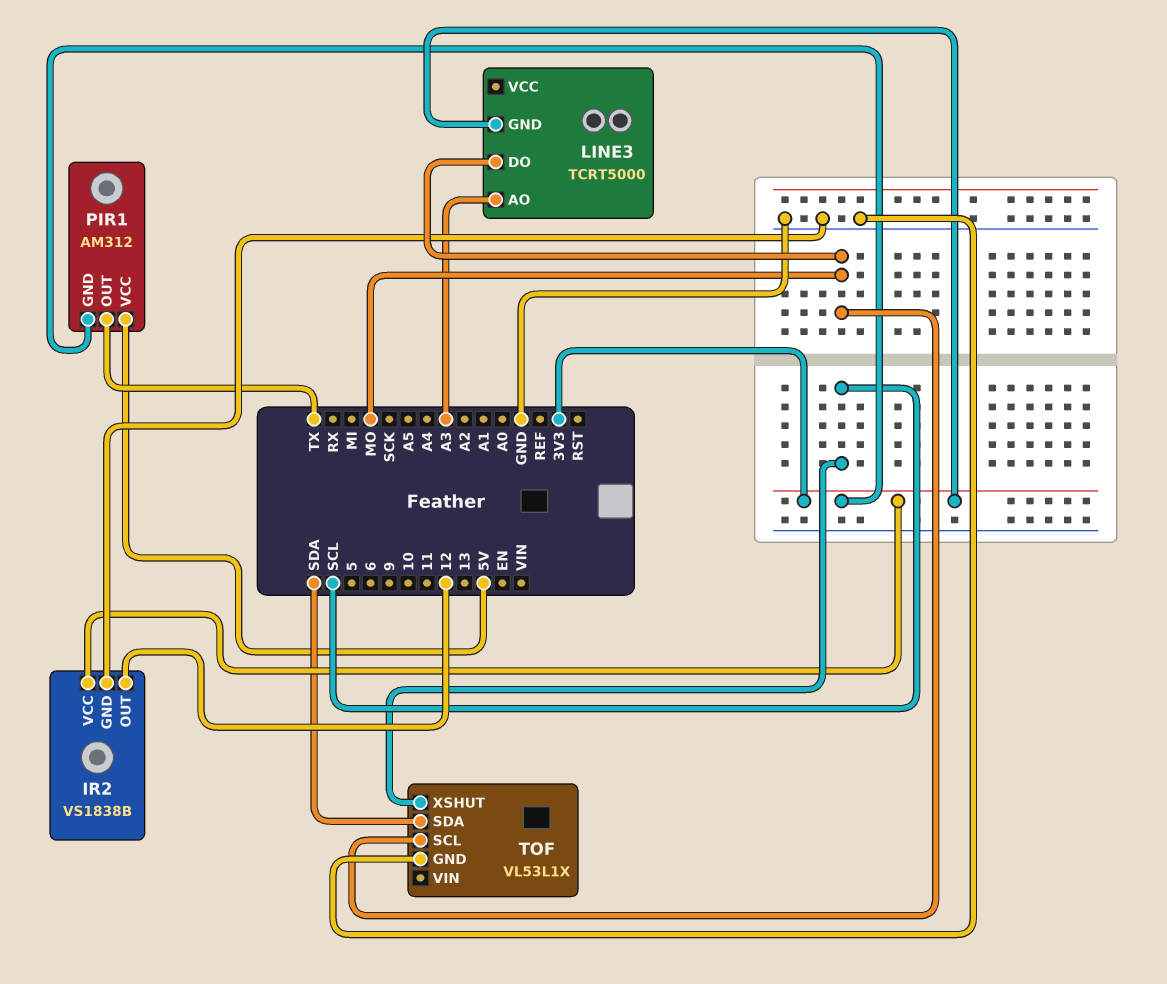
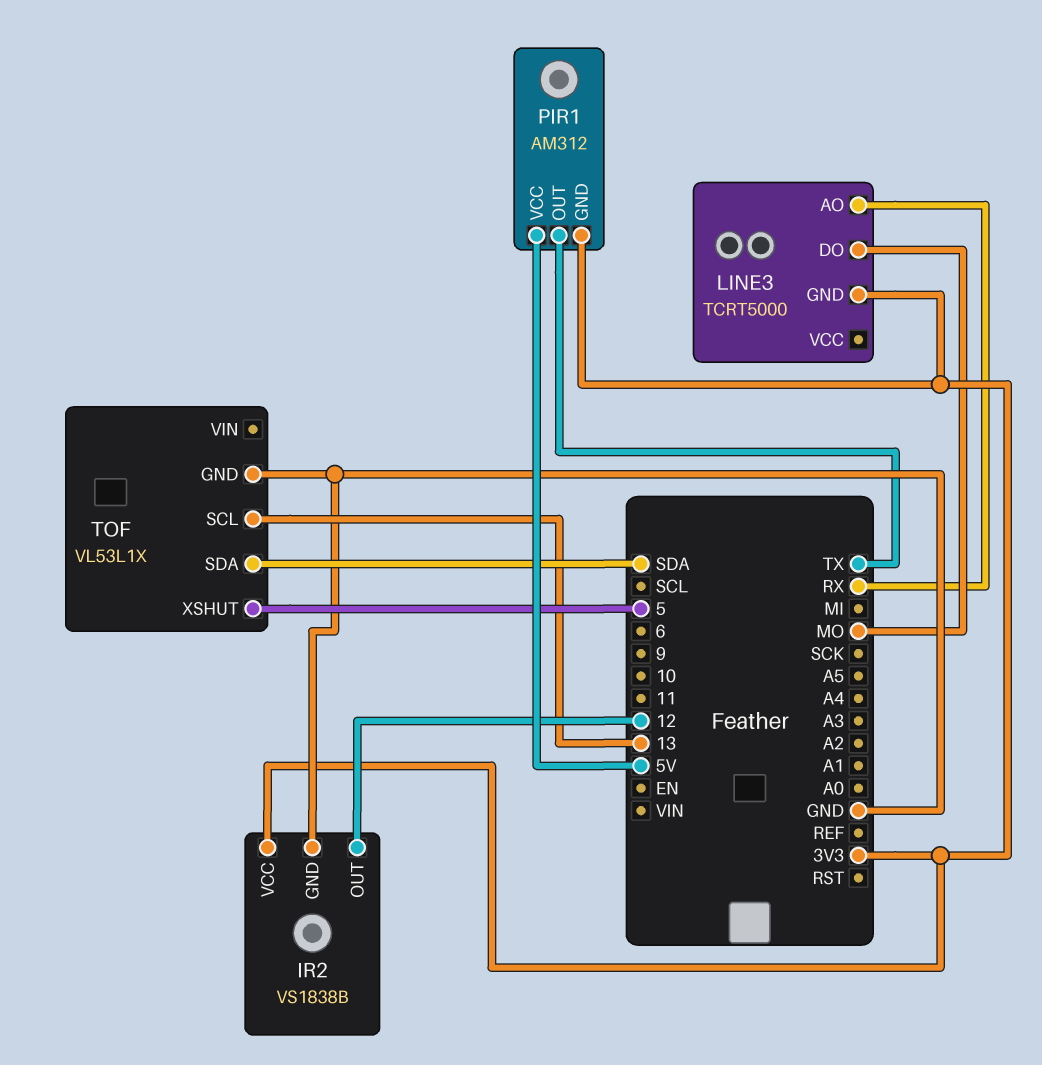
LINE3 pin AO: A3 -> RX
TOF pin SCL: MO -> 13
TOF pin XSHUT: SCL -> 5

